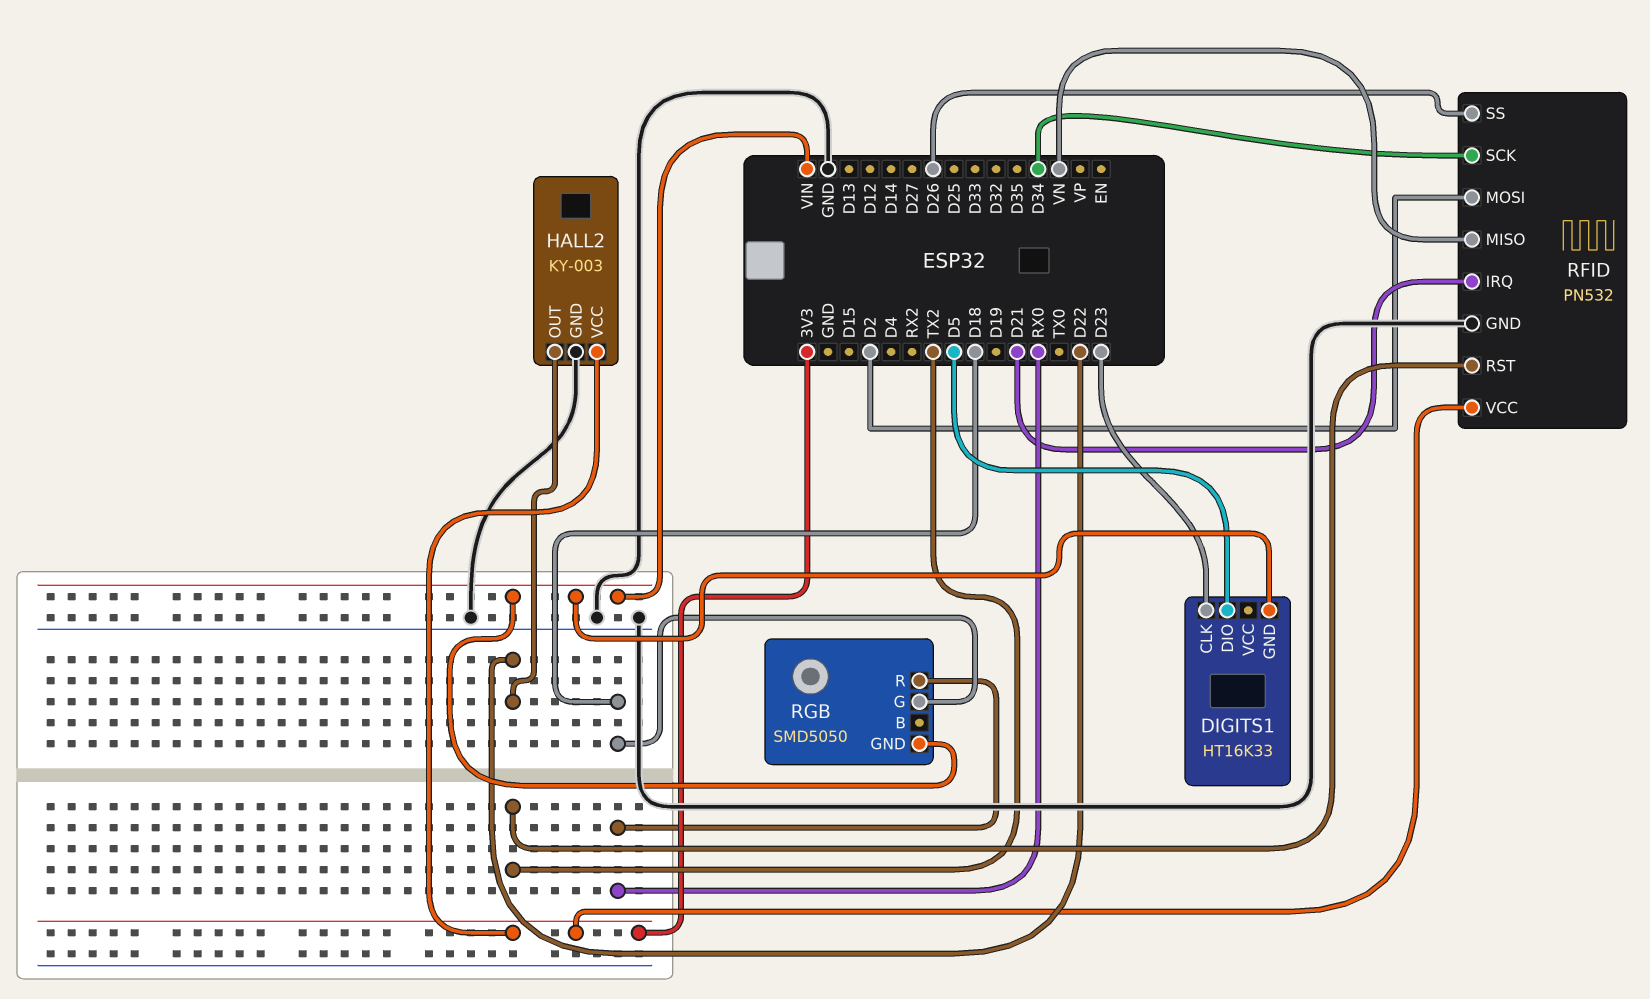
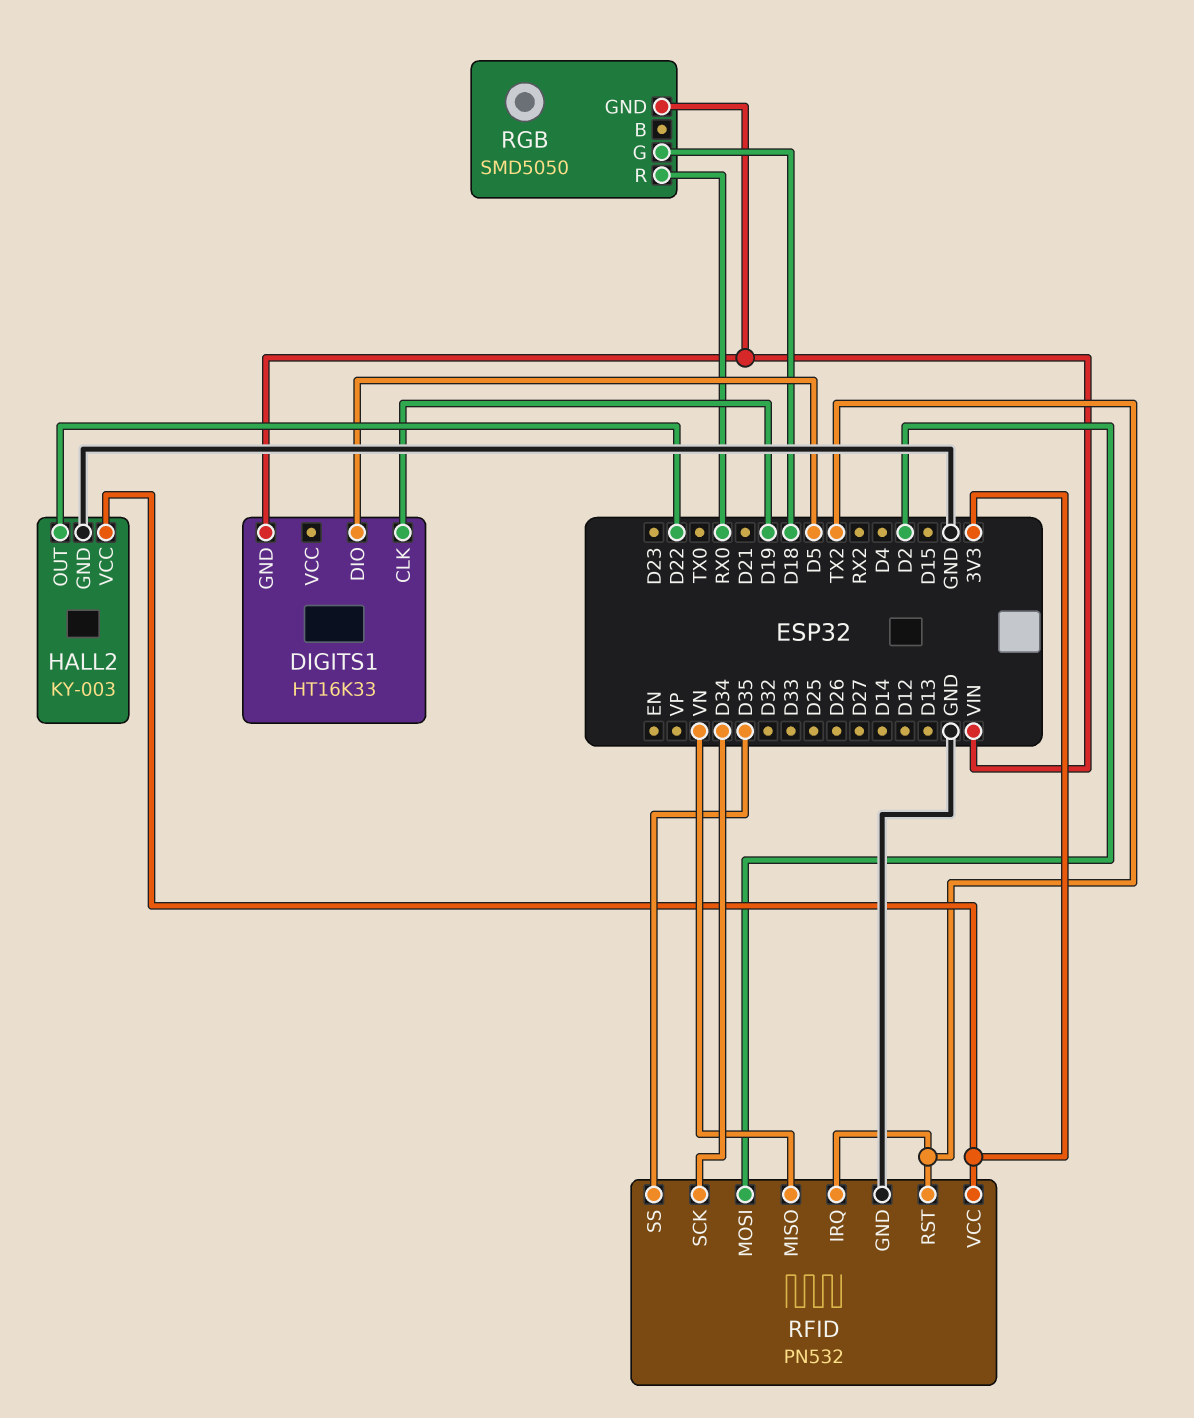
DIGITS1 pin CLK: D23 -> D19
RFID pin IRQ: D21 -> TX2
RFID pin SS: D26 -> D35

